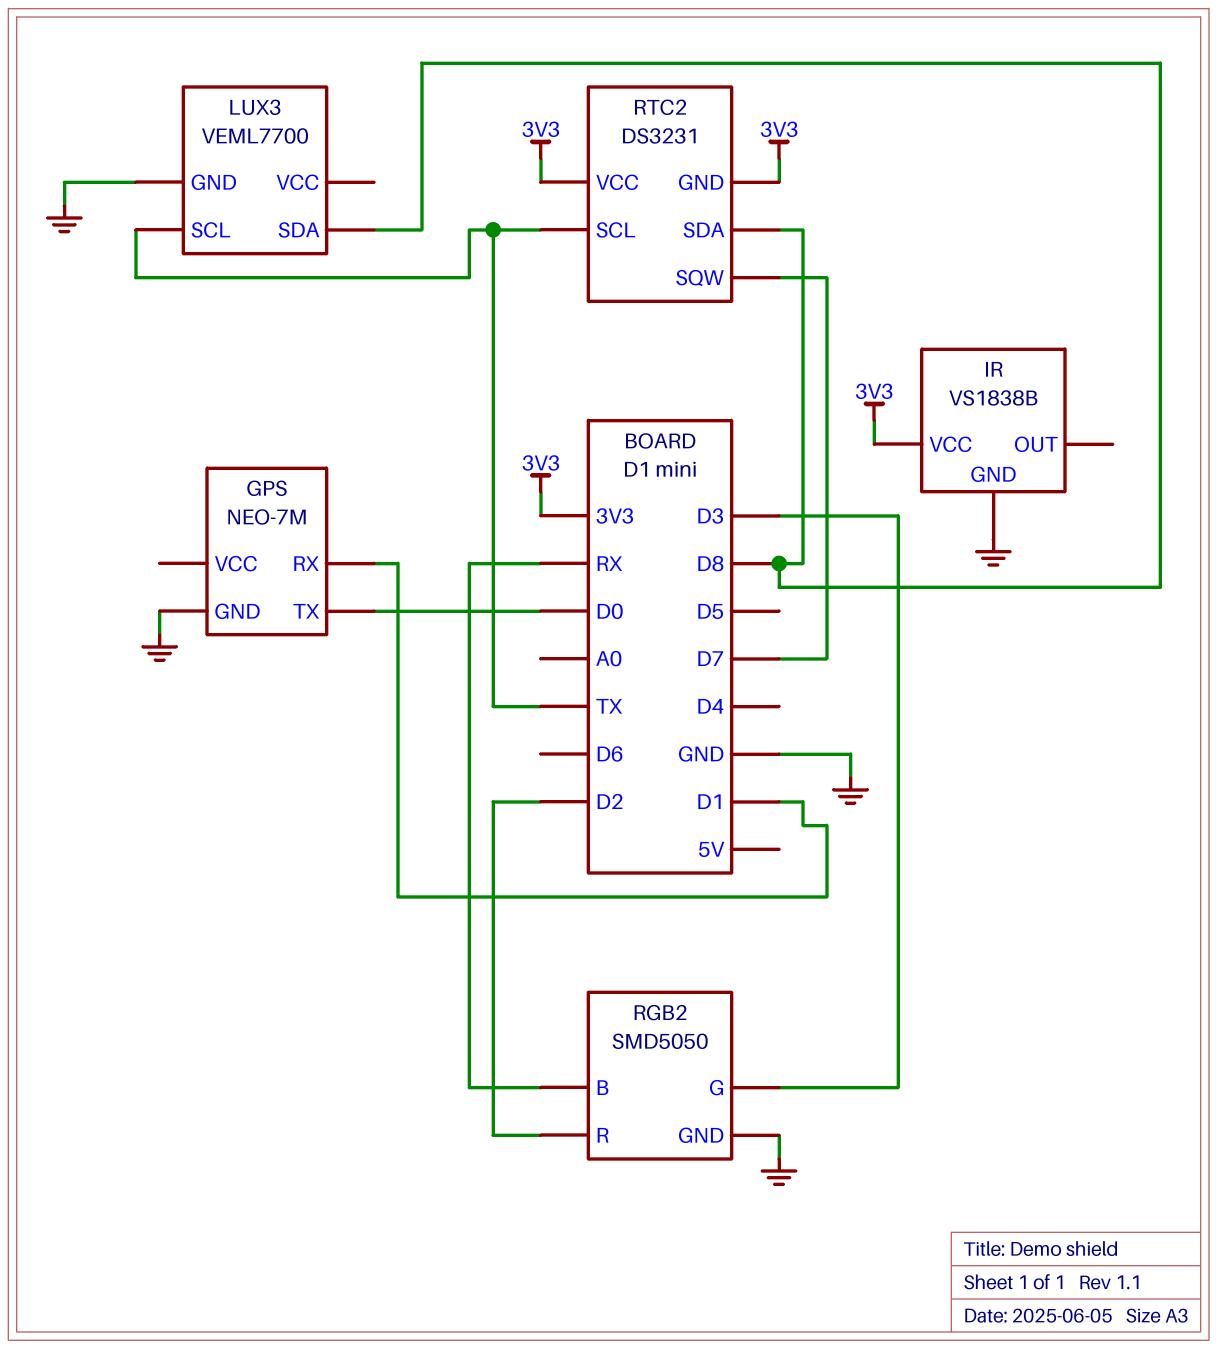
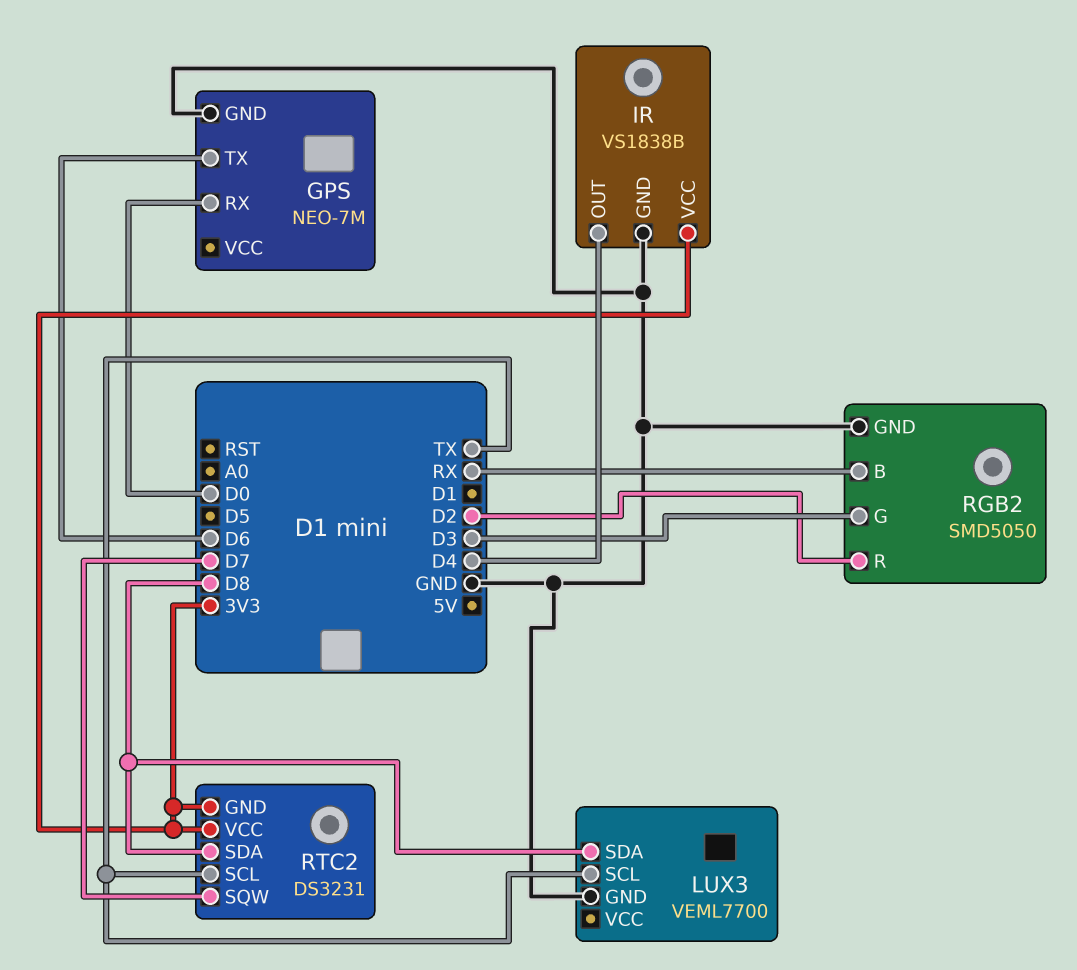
GPS pin RX: D1 -> D0
GPS pin TX: D0 -> D6
IR pin OUT: none -> D4

